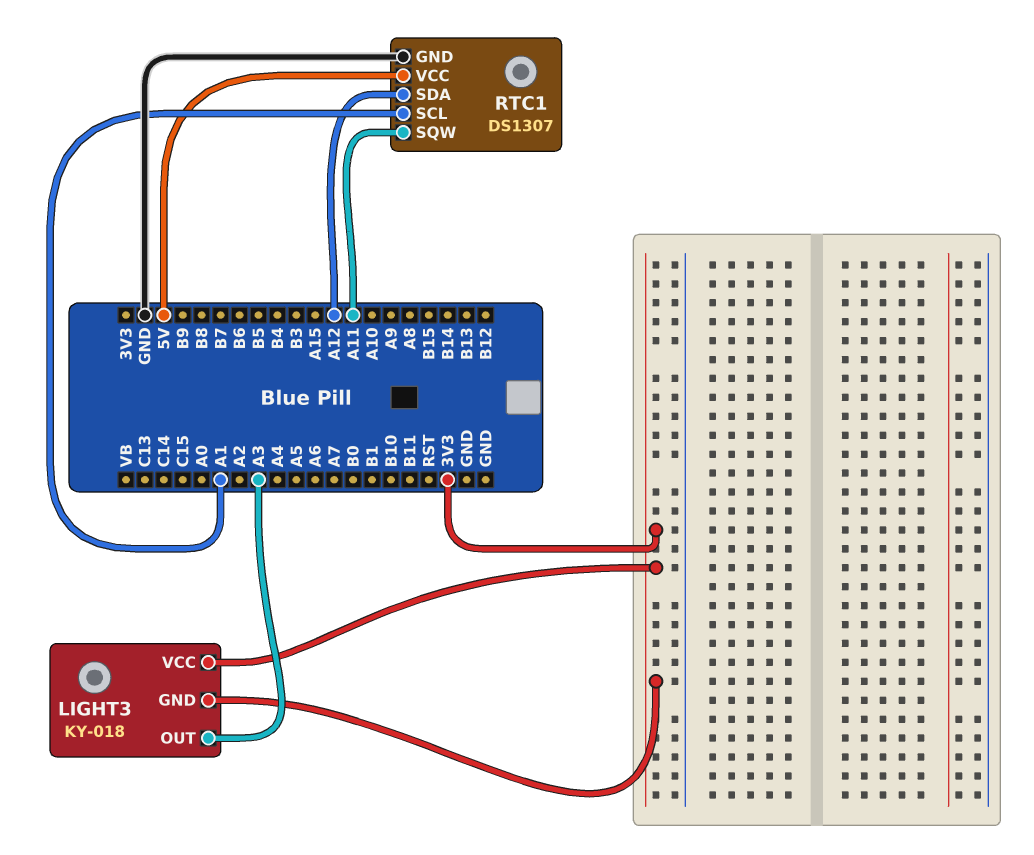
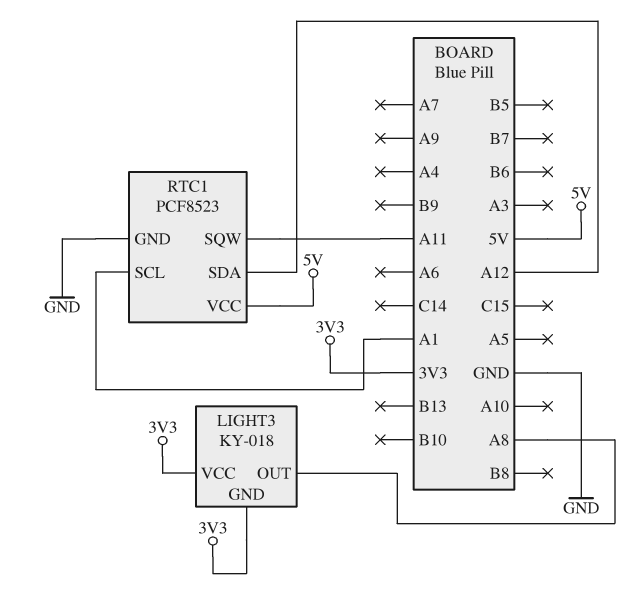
LIGHT3 pin OUT: A3 -> A8
RTC1: DS1307 -> PCF8523

